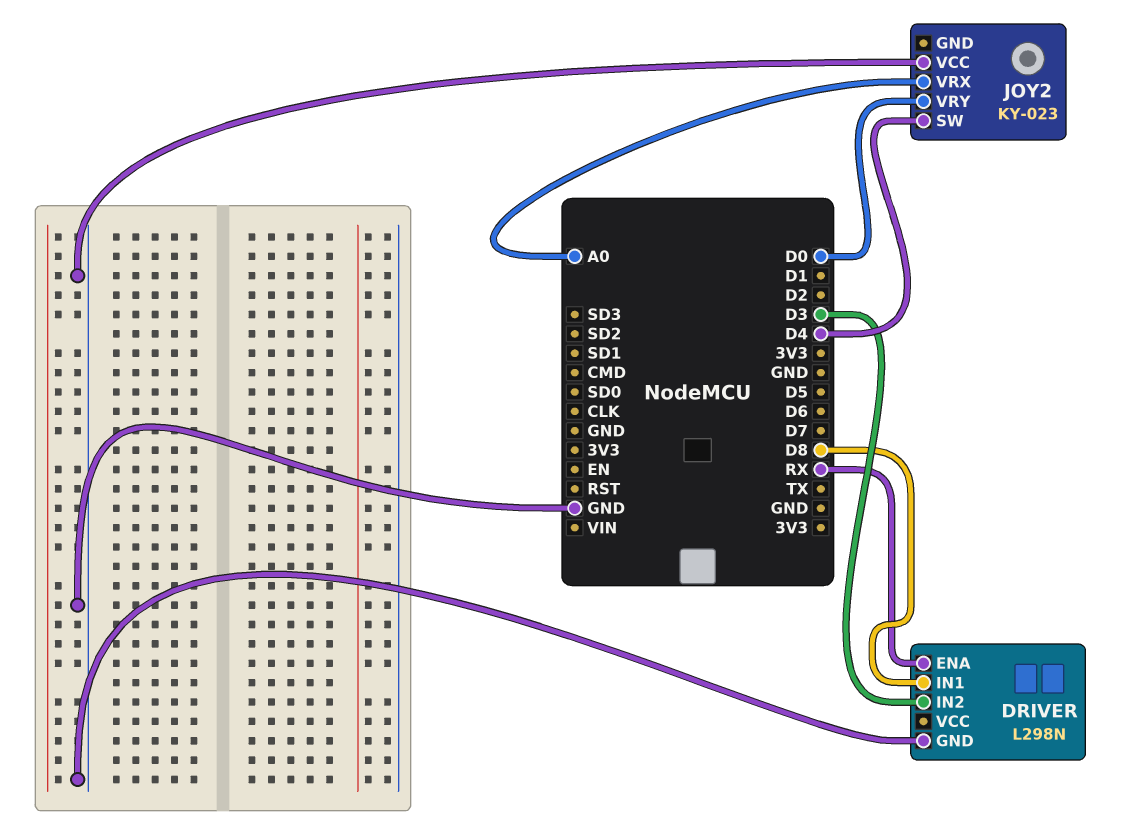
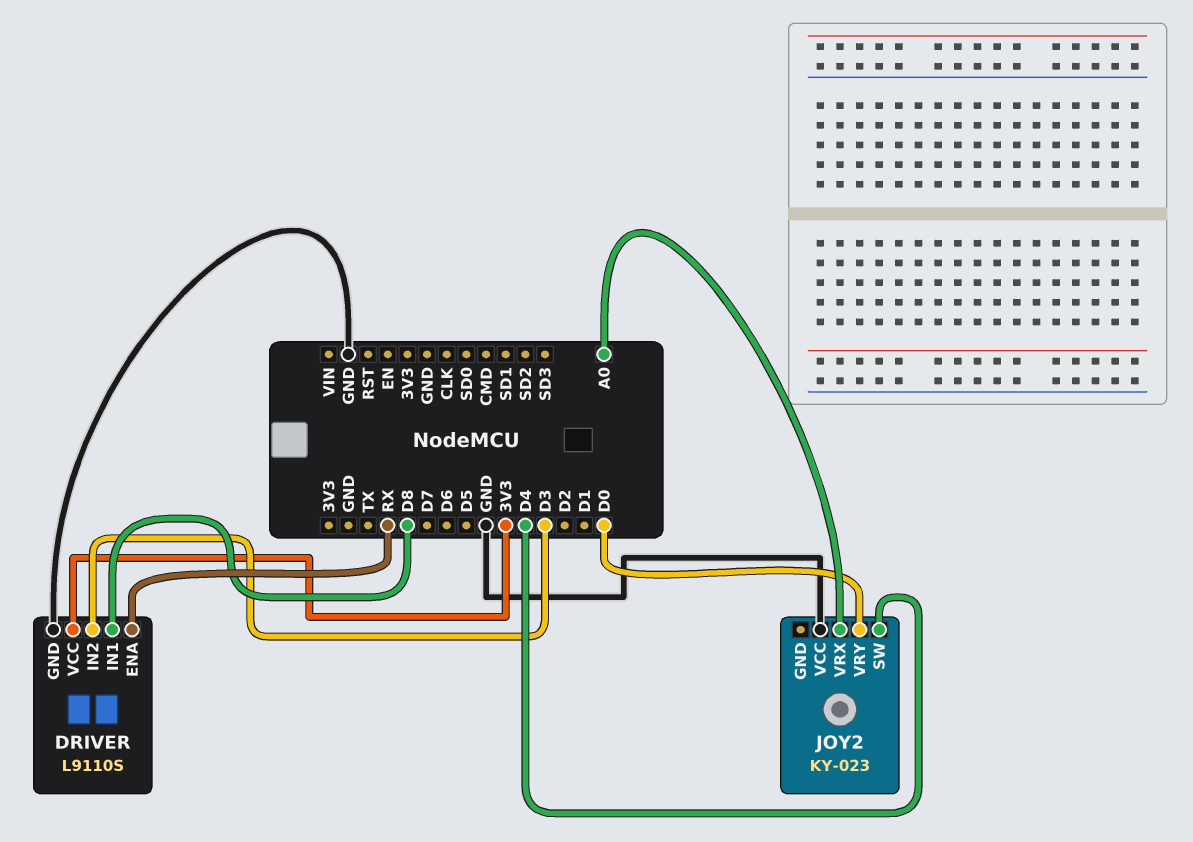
DRIVER: L298N -> L9110S
DRIVER pin VCC: none -> 3V3

